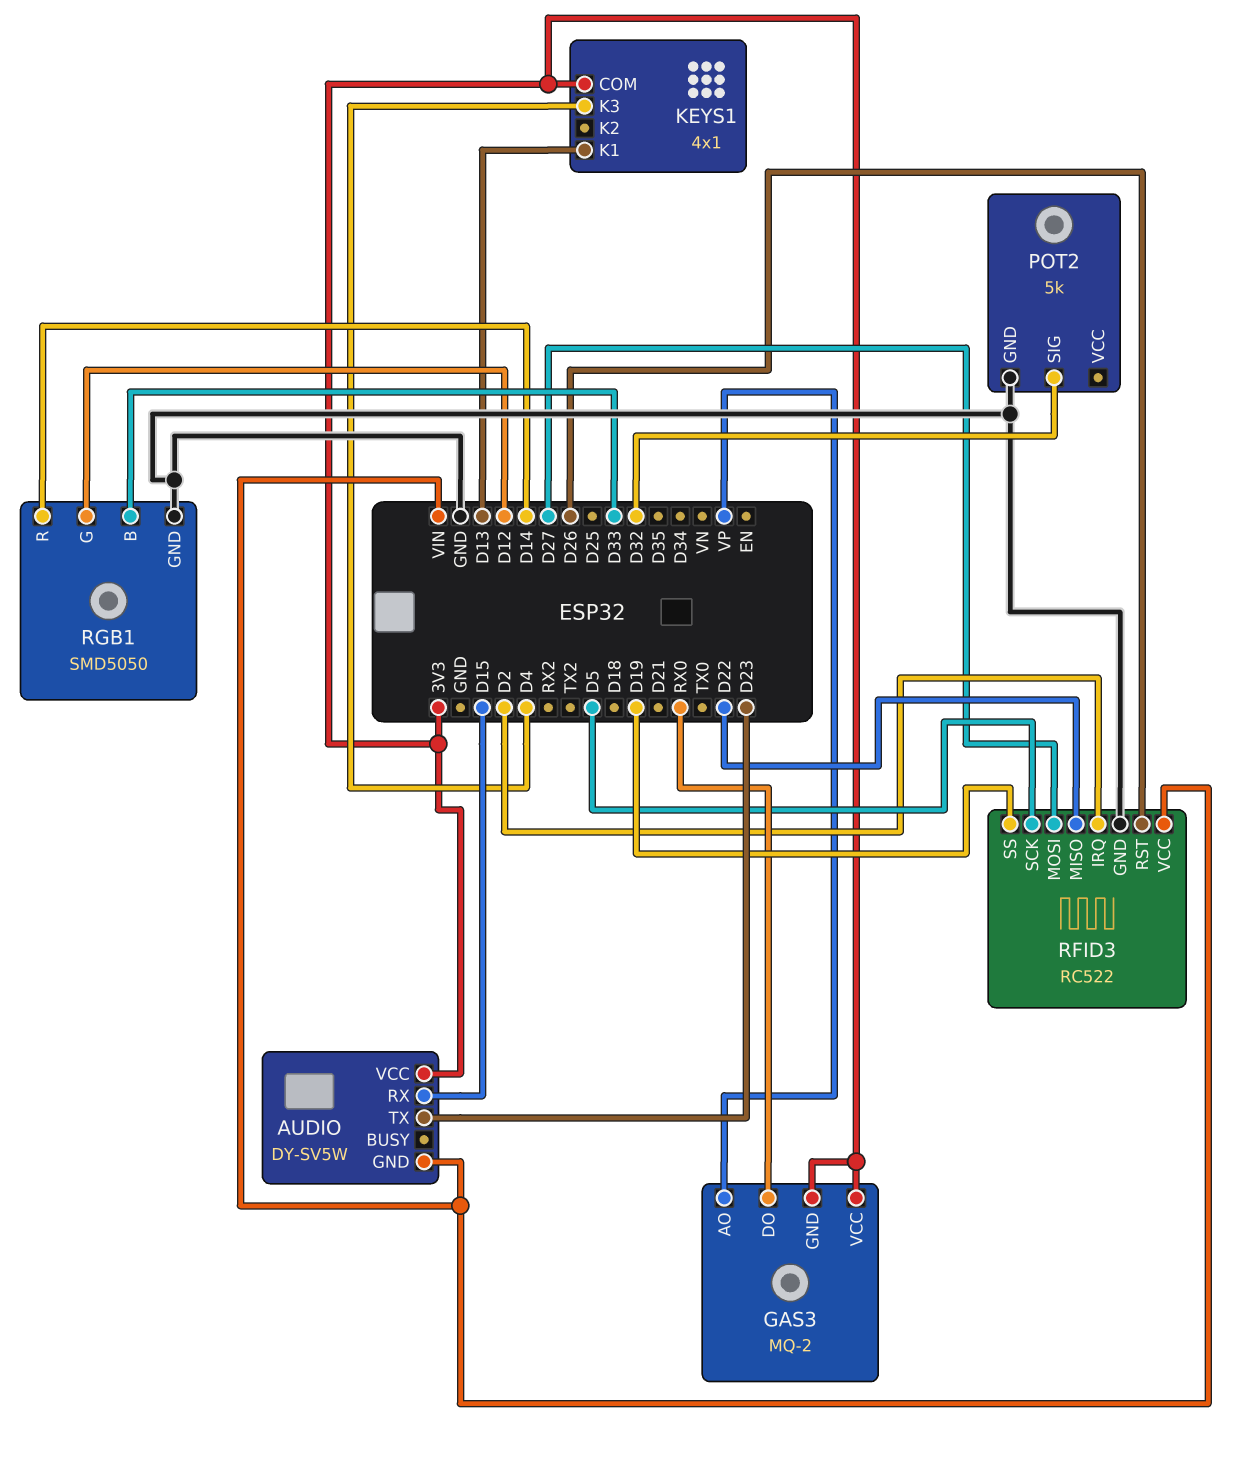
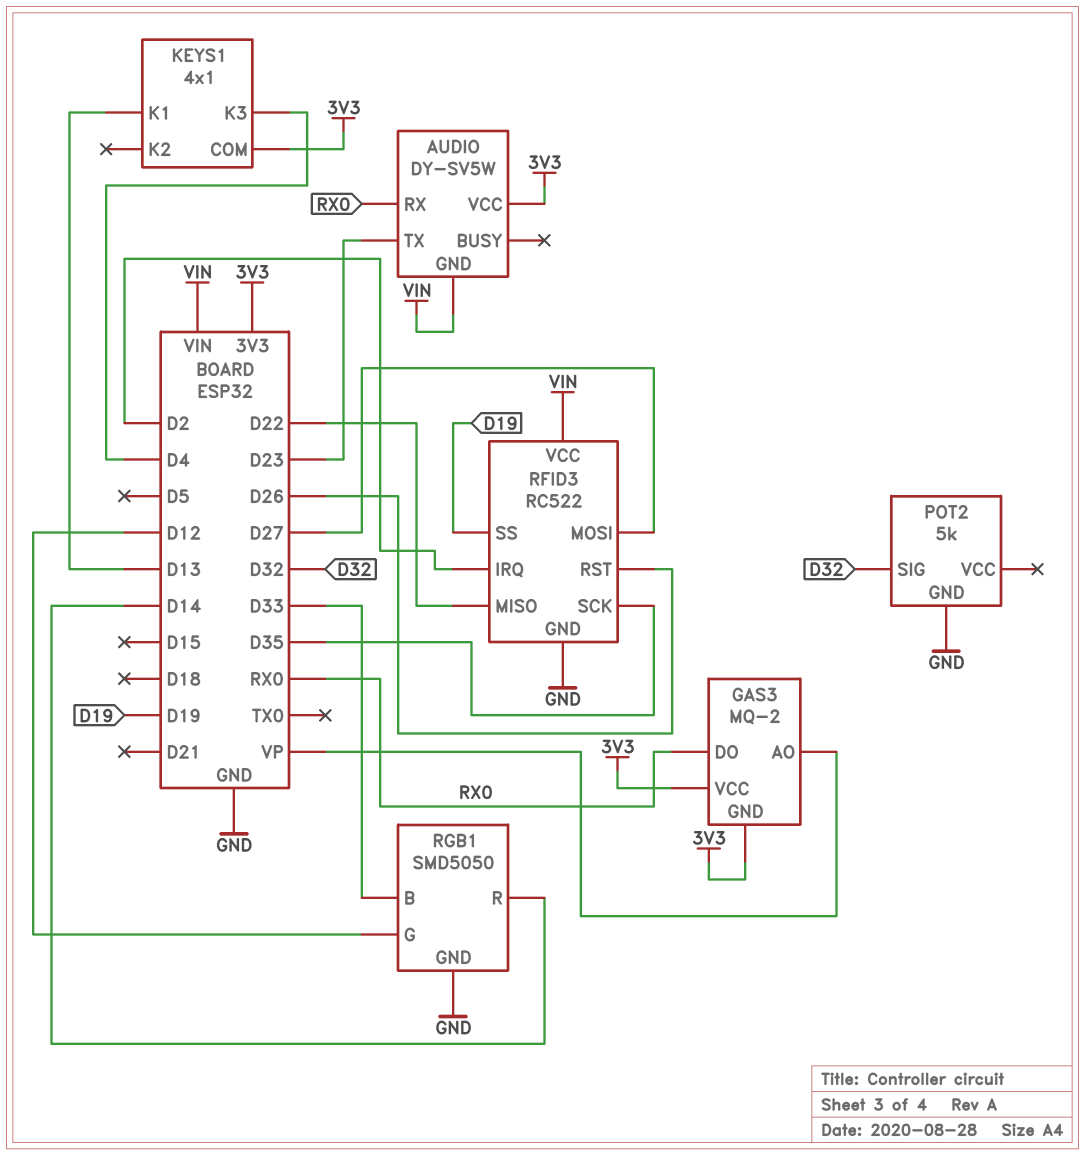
AUDIO pin RX: D15 -> RX0
RFID3 pin SCK: D5 -> D35

